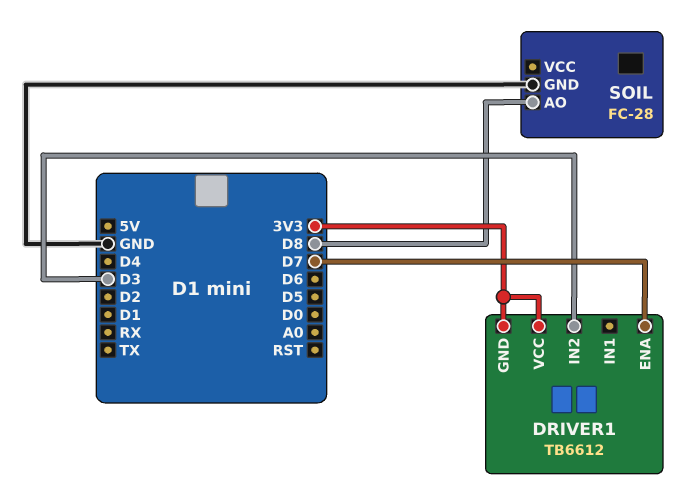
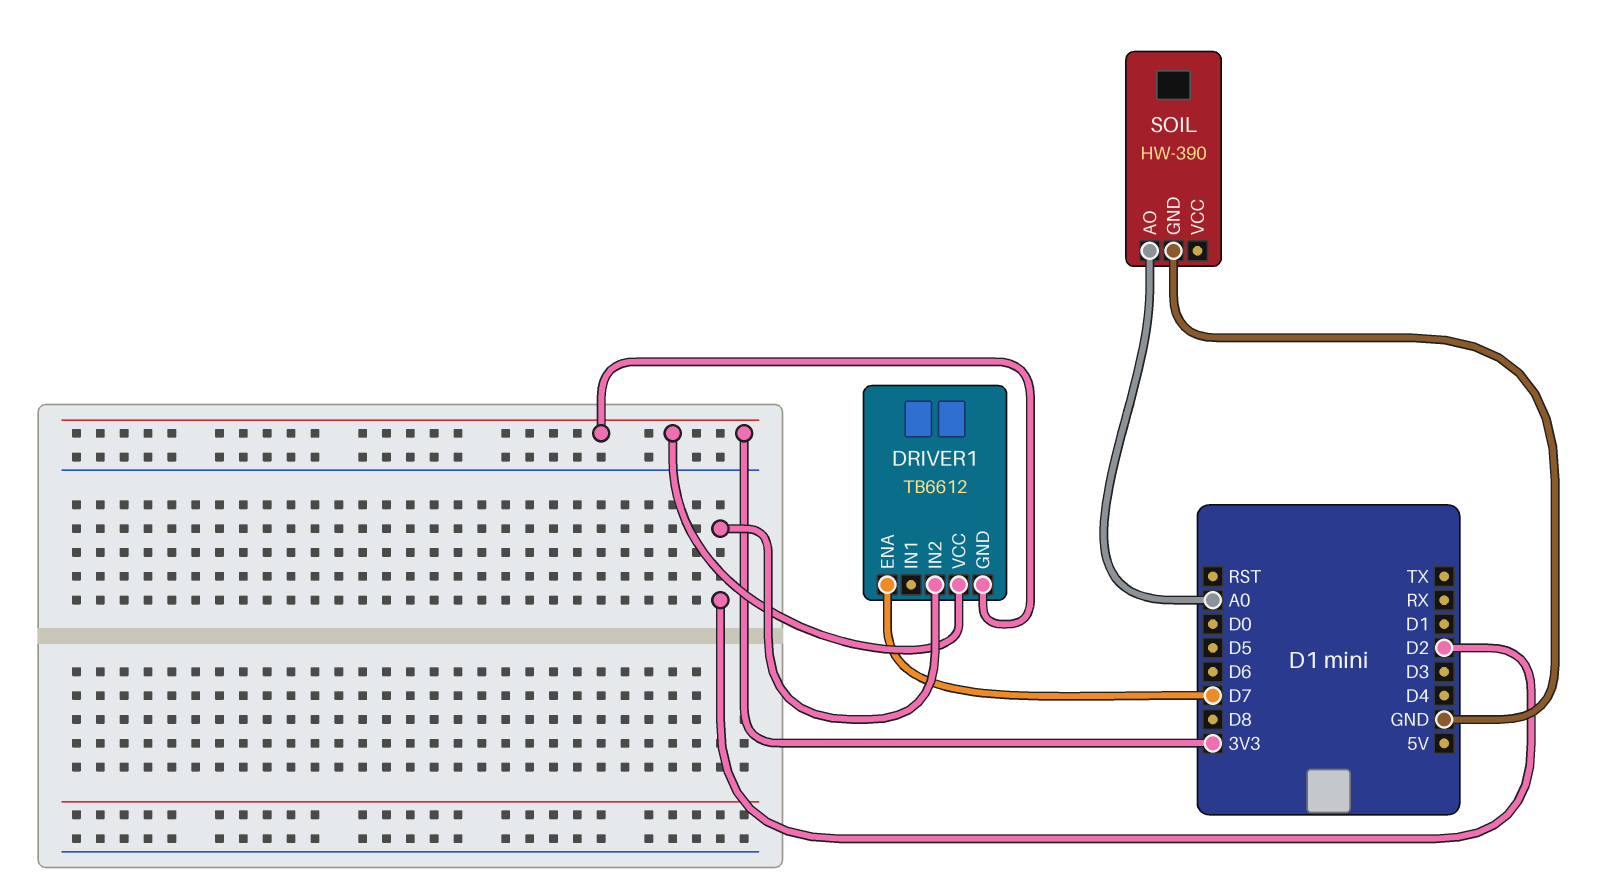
DRIVER1 pin IN2: D3 -> D2
SOIL: FC-28 -> HW-390
SOIL pin AO: D8 -> A0

